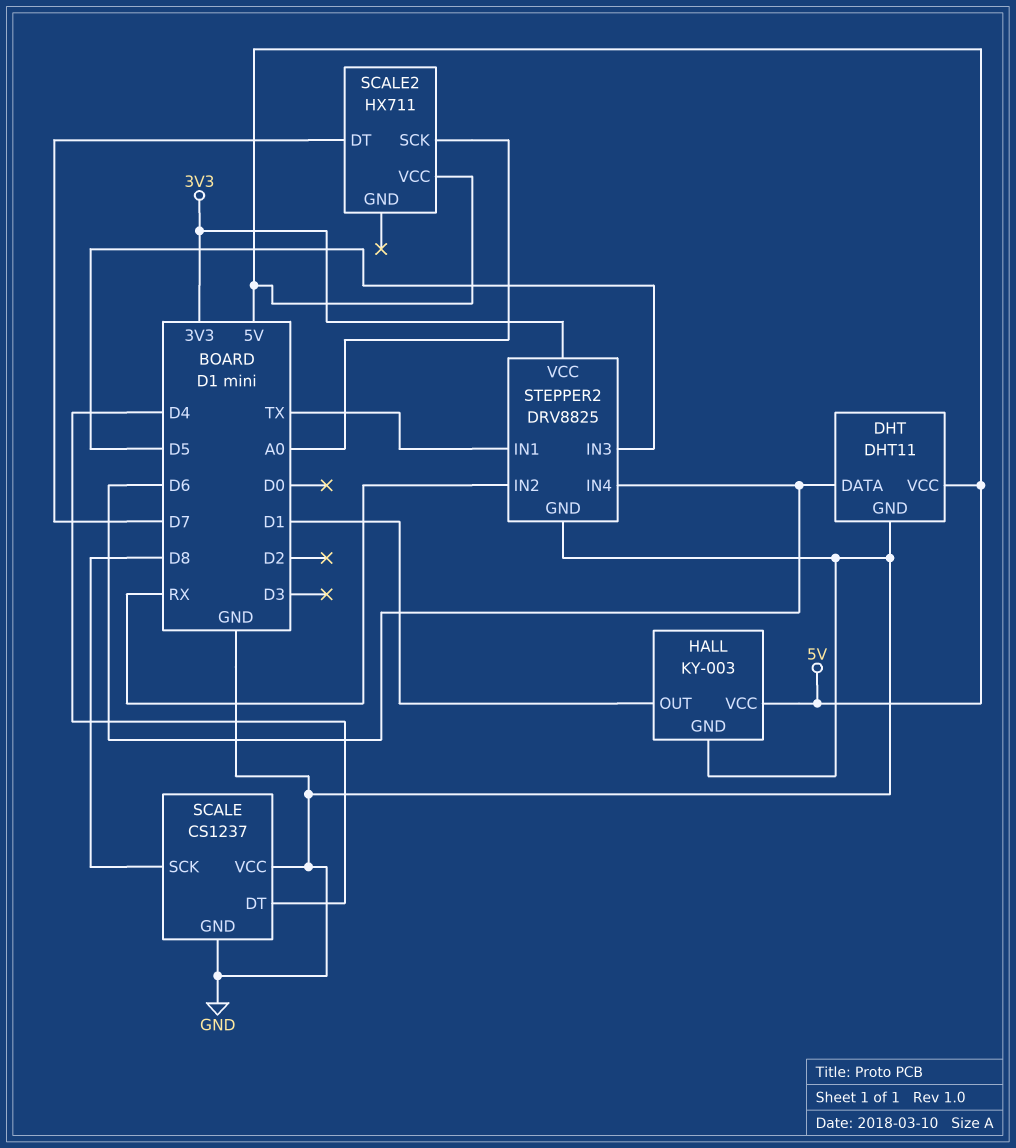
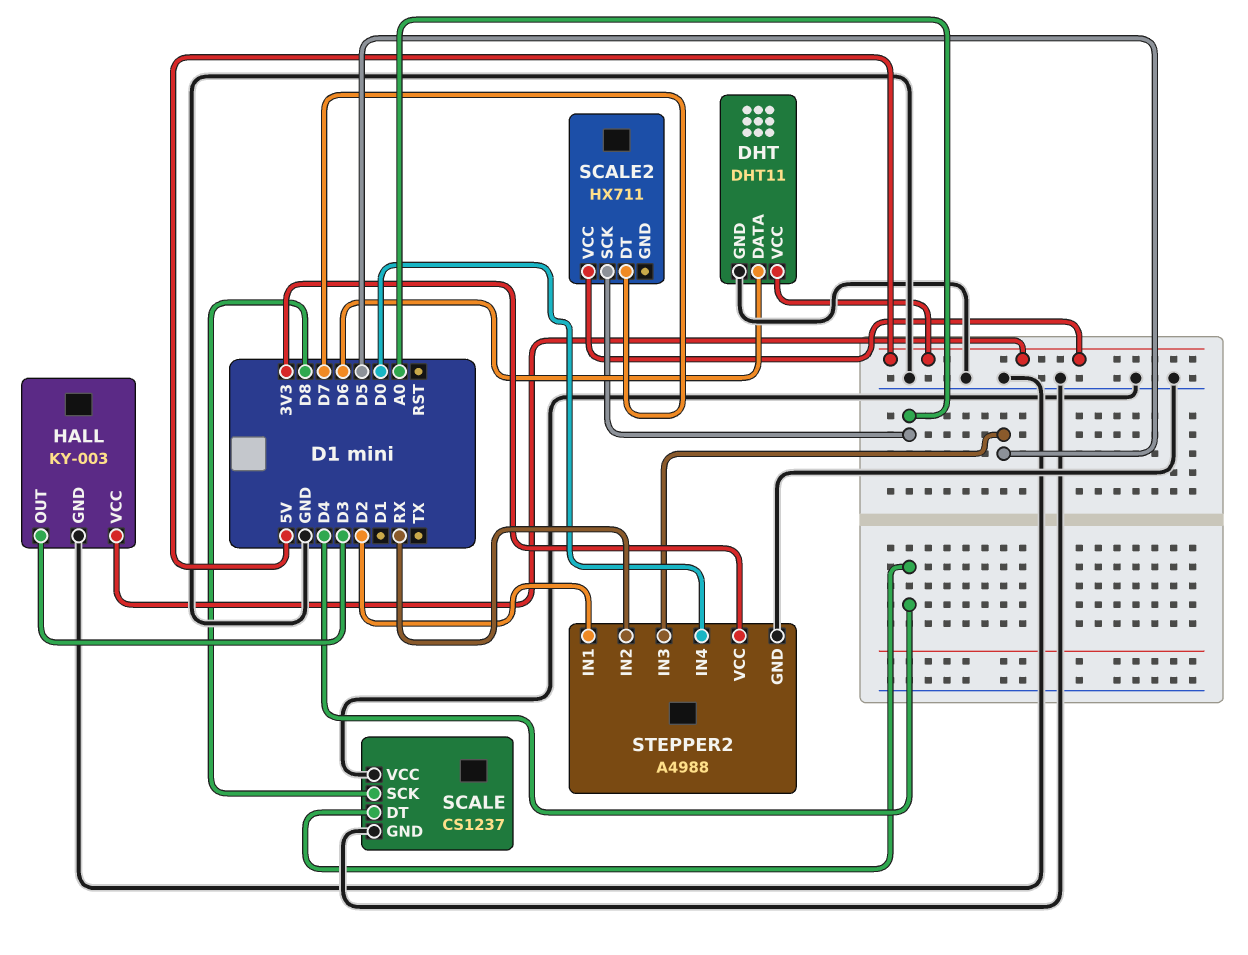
HALL pin OUT: D1 -> D3
STEPPER2: DRV8825 -> A4988
STEPPER2 pin IN1: TX -> D2
STEPPER2 pin IN4: D6 -> D0

